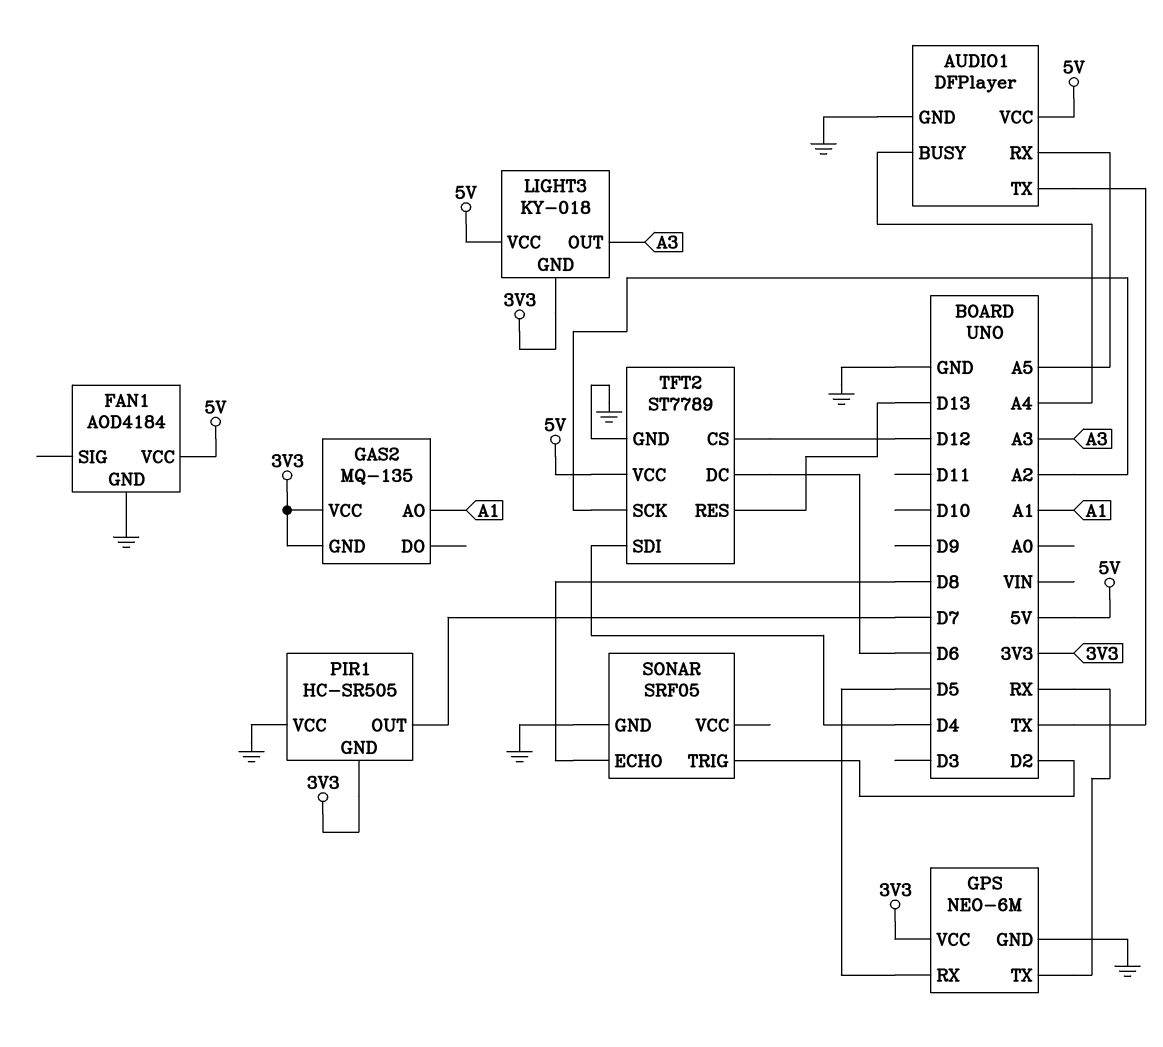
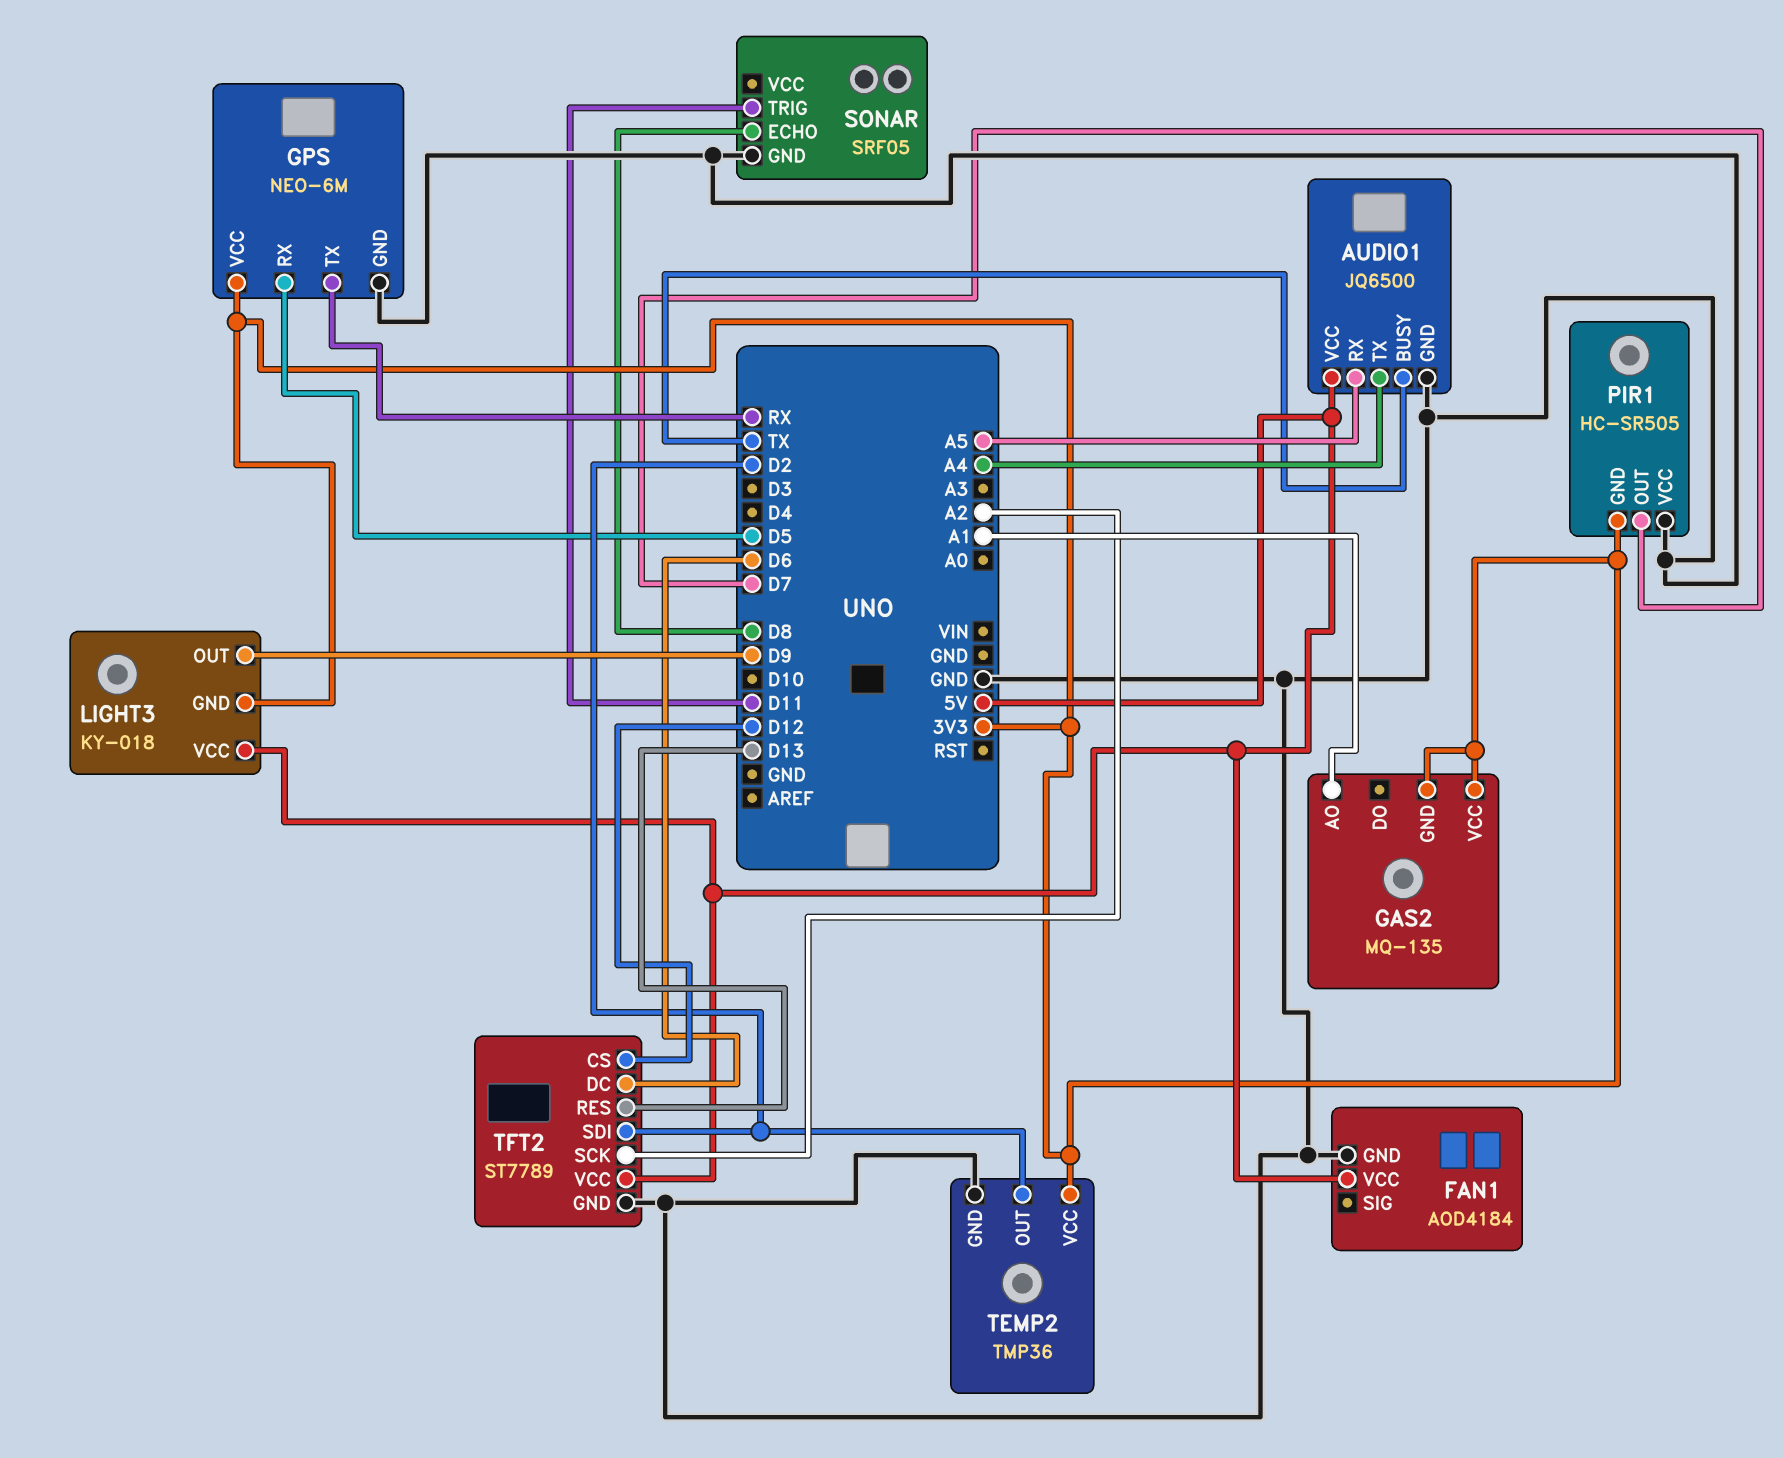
AUDIO1: DFPlayer -> JQ6500
AUDIO1 pin BUSY: A4 -> TX
AUDIO1 pin TX: TX -> A4
LIGHT3 pin OUT: A3 -> D9
SONAR pin TRIG: D2 -> D11
TEMP2: none -> TMP36
TEMP2 pin GND: none -> GND
TEMP2 pin OUT: none -> D2
TEMP2 pin VCC: none -> 3V3
TFT2 pin SDI: D4 -> D2

